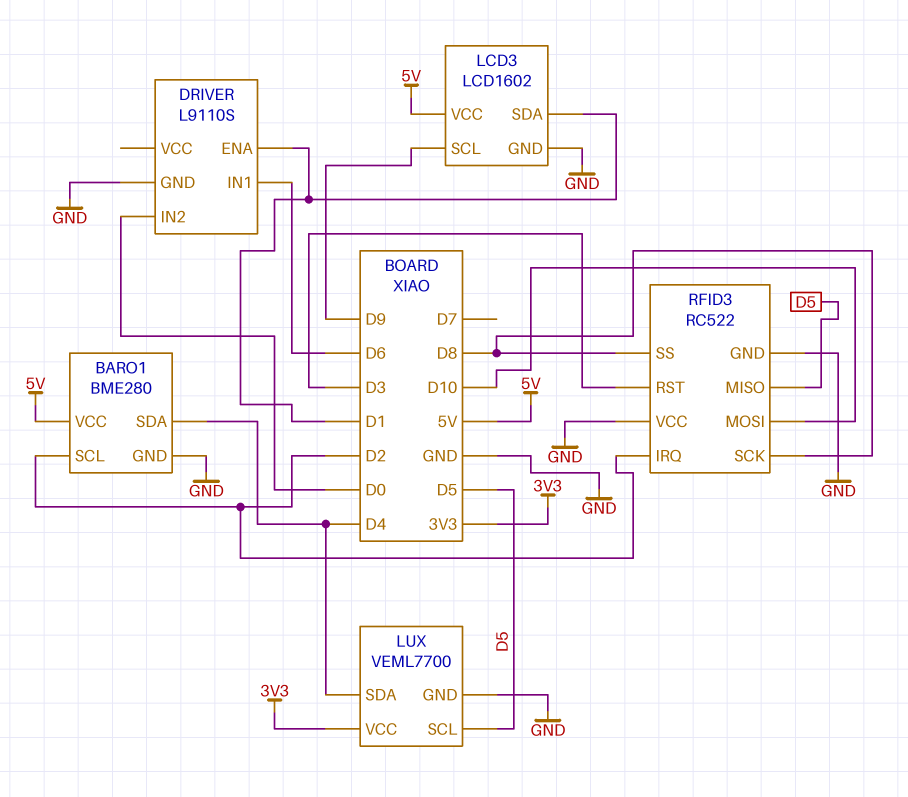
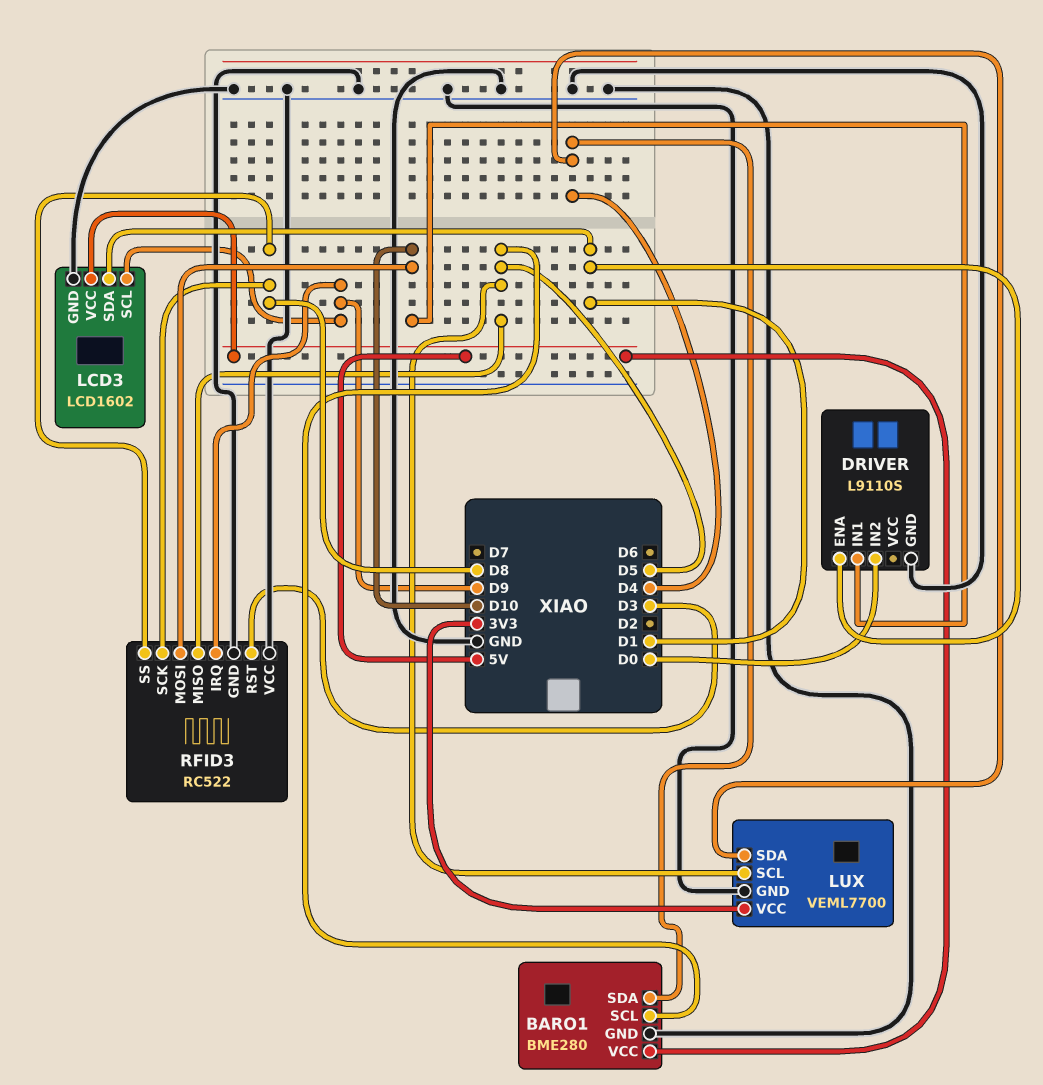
BARO1 pin SCL: D2 -> D5
DRIVER pin IN1: D6 -> D10
RFID3 pin IRQ: D2 -> D9

